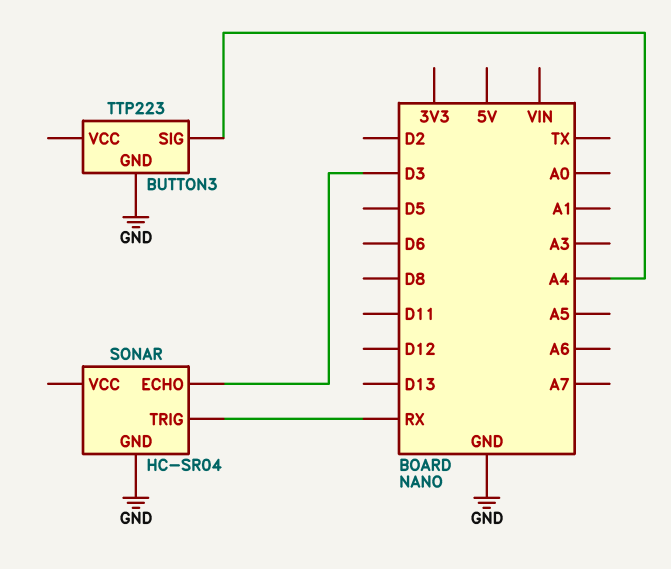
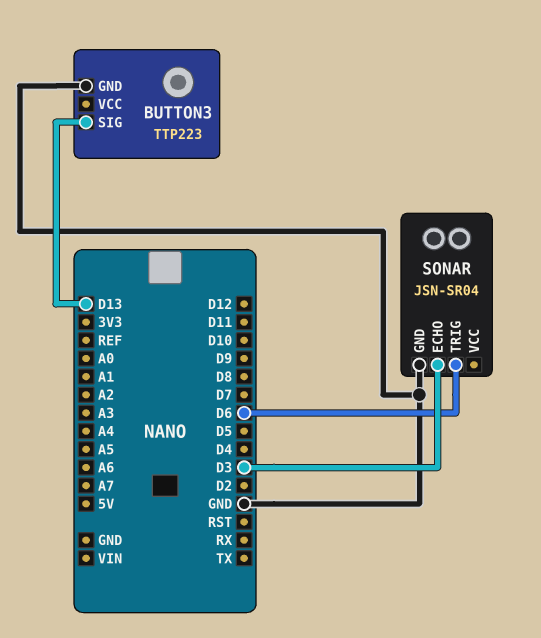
BUTTON3 pin SIG: A4 -> D13
SONAR: HC-SR04 -> JSN-SR04
SONAR pin TRIG: RX -> D6

